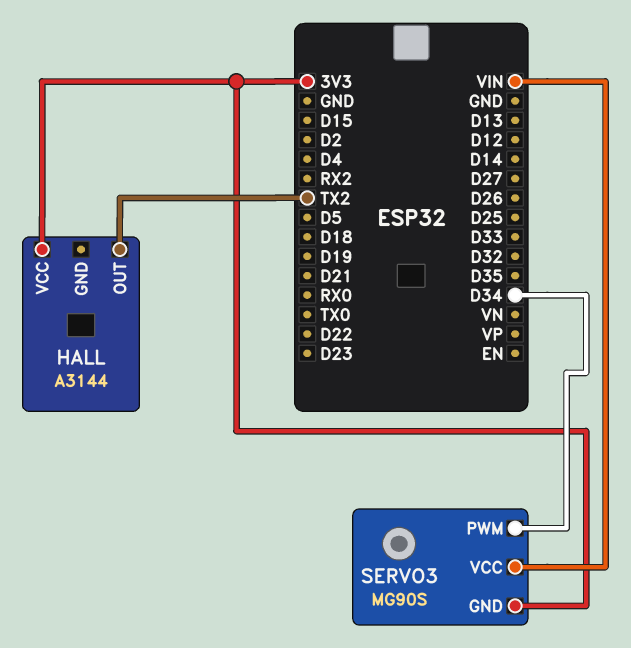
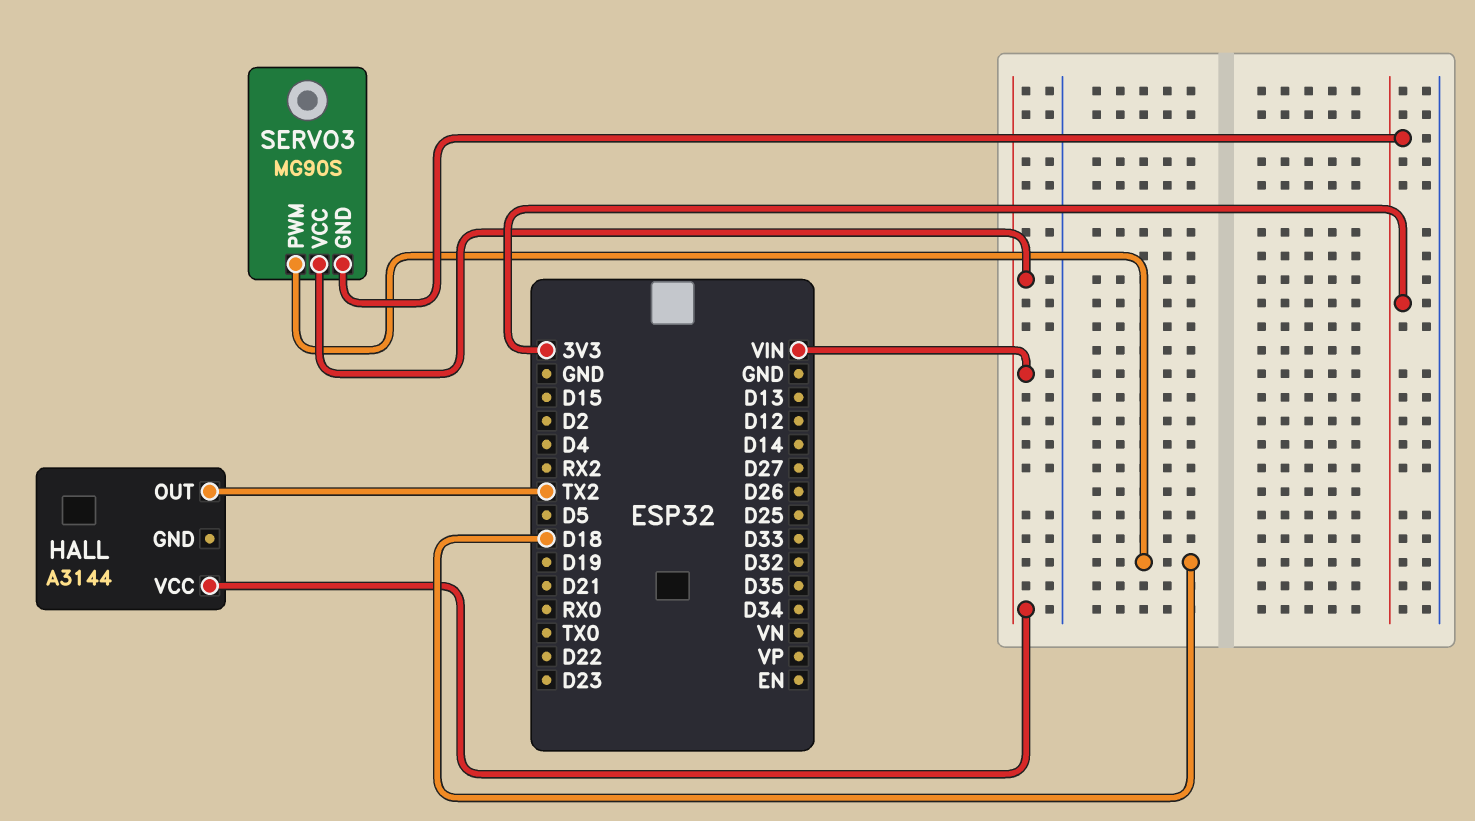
HALL pin VCC: 3V3 -> VIN
SERVO3 pin PWM: D34 -> D18

